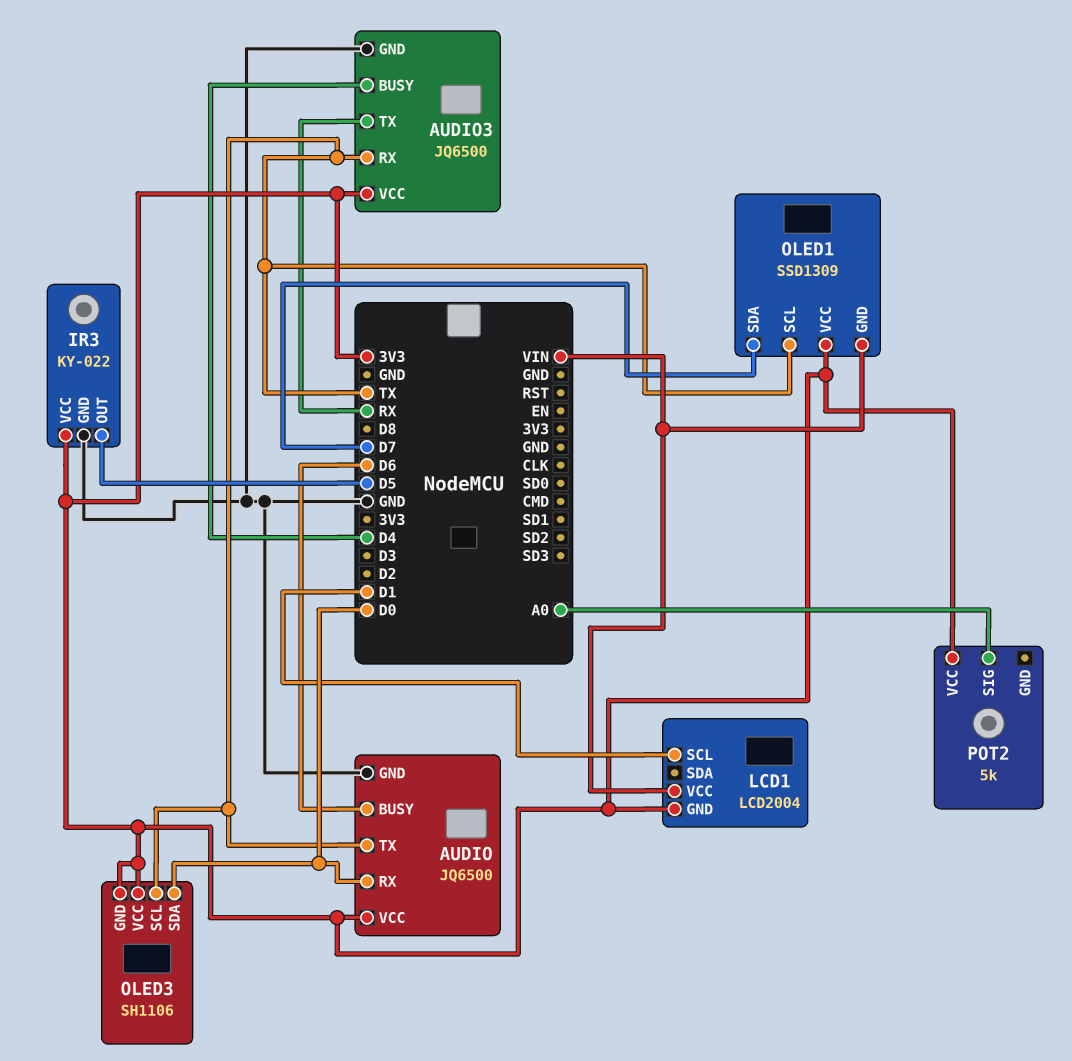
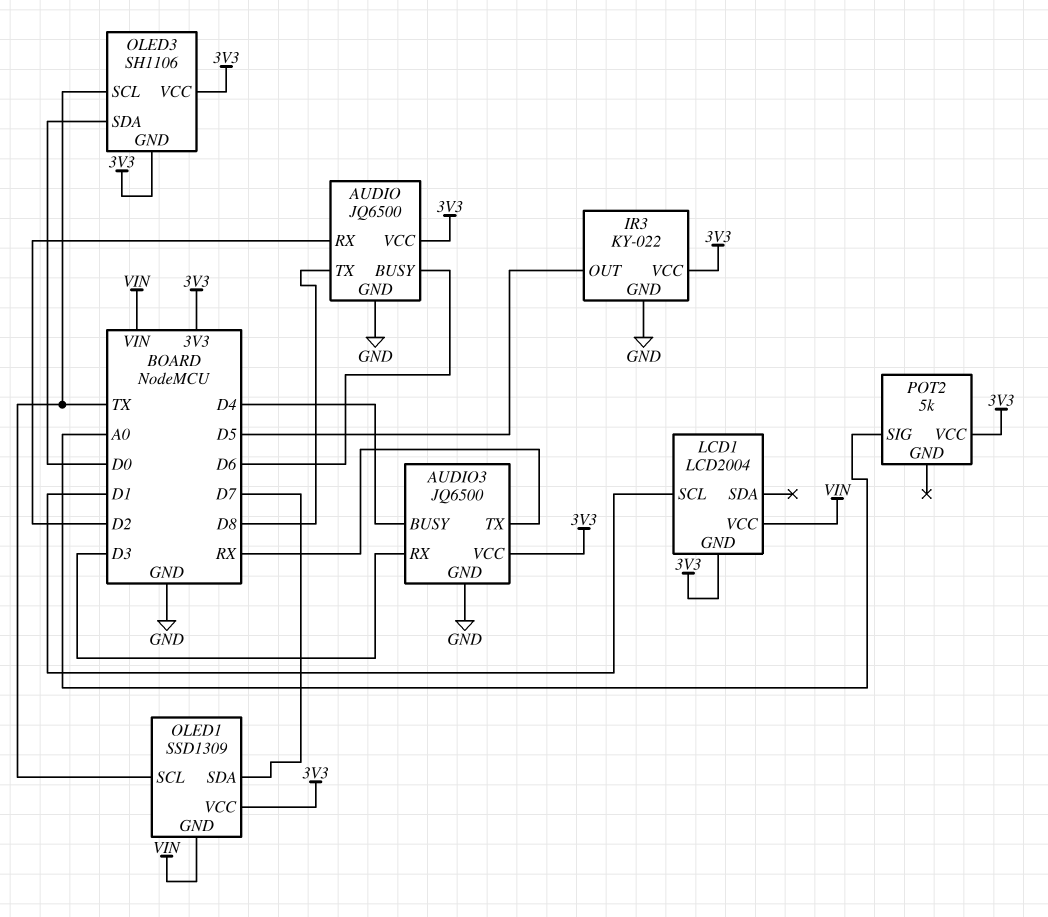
AUDIO pin RX: D0 -> D2
AUDIO pin TX: TX -> D8
AUDIO3 pin RX: TX -> D3

